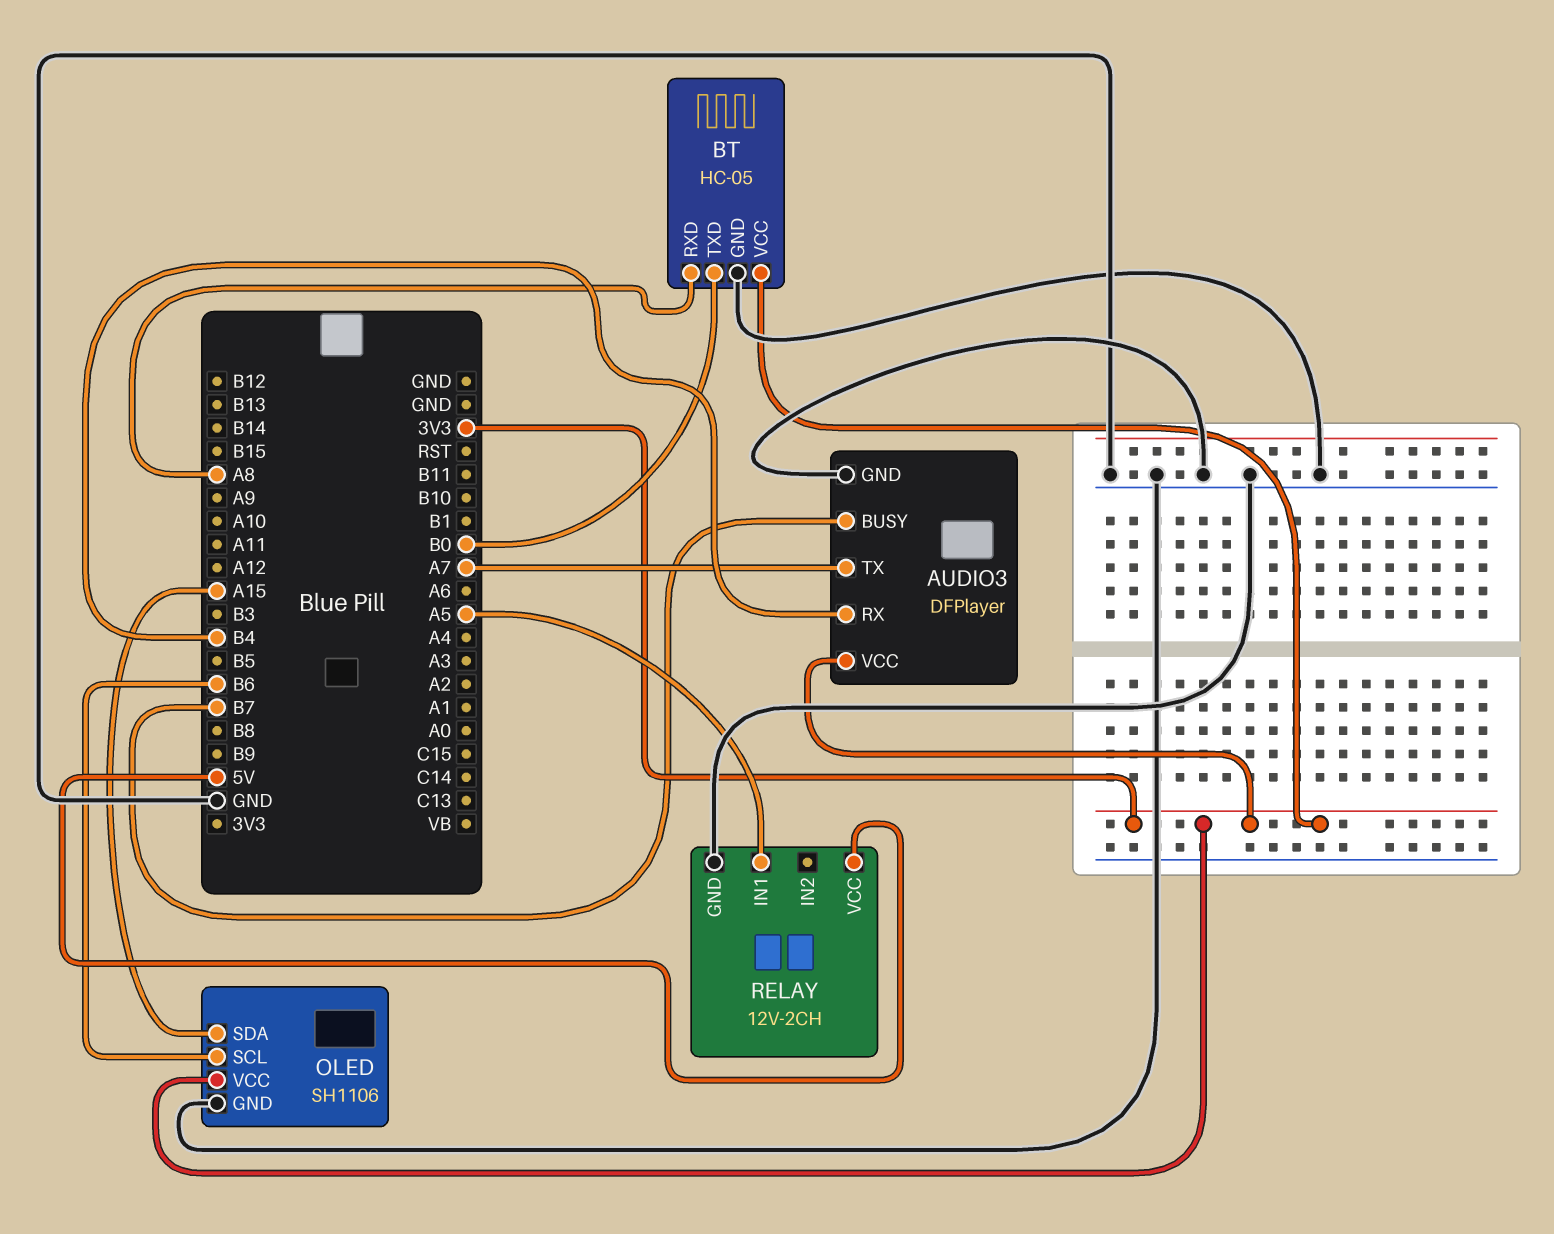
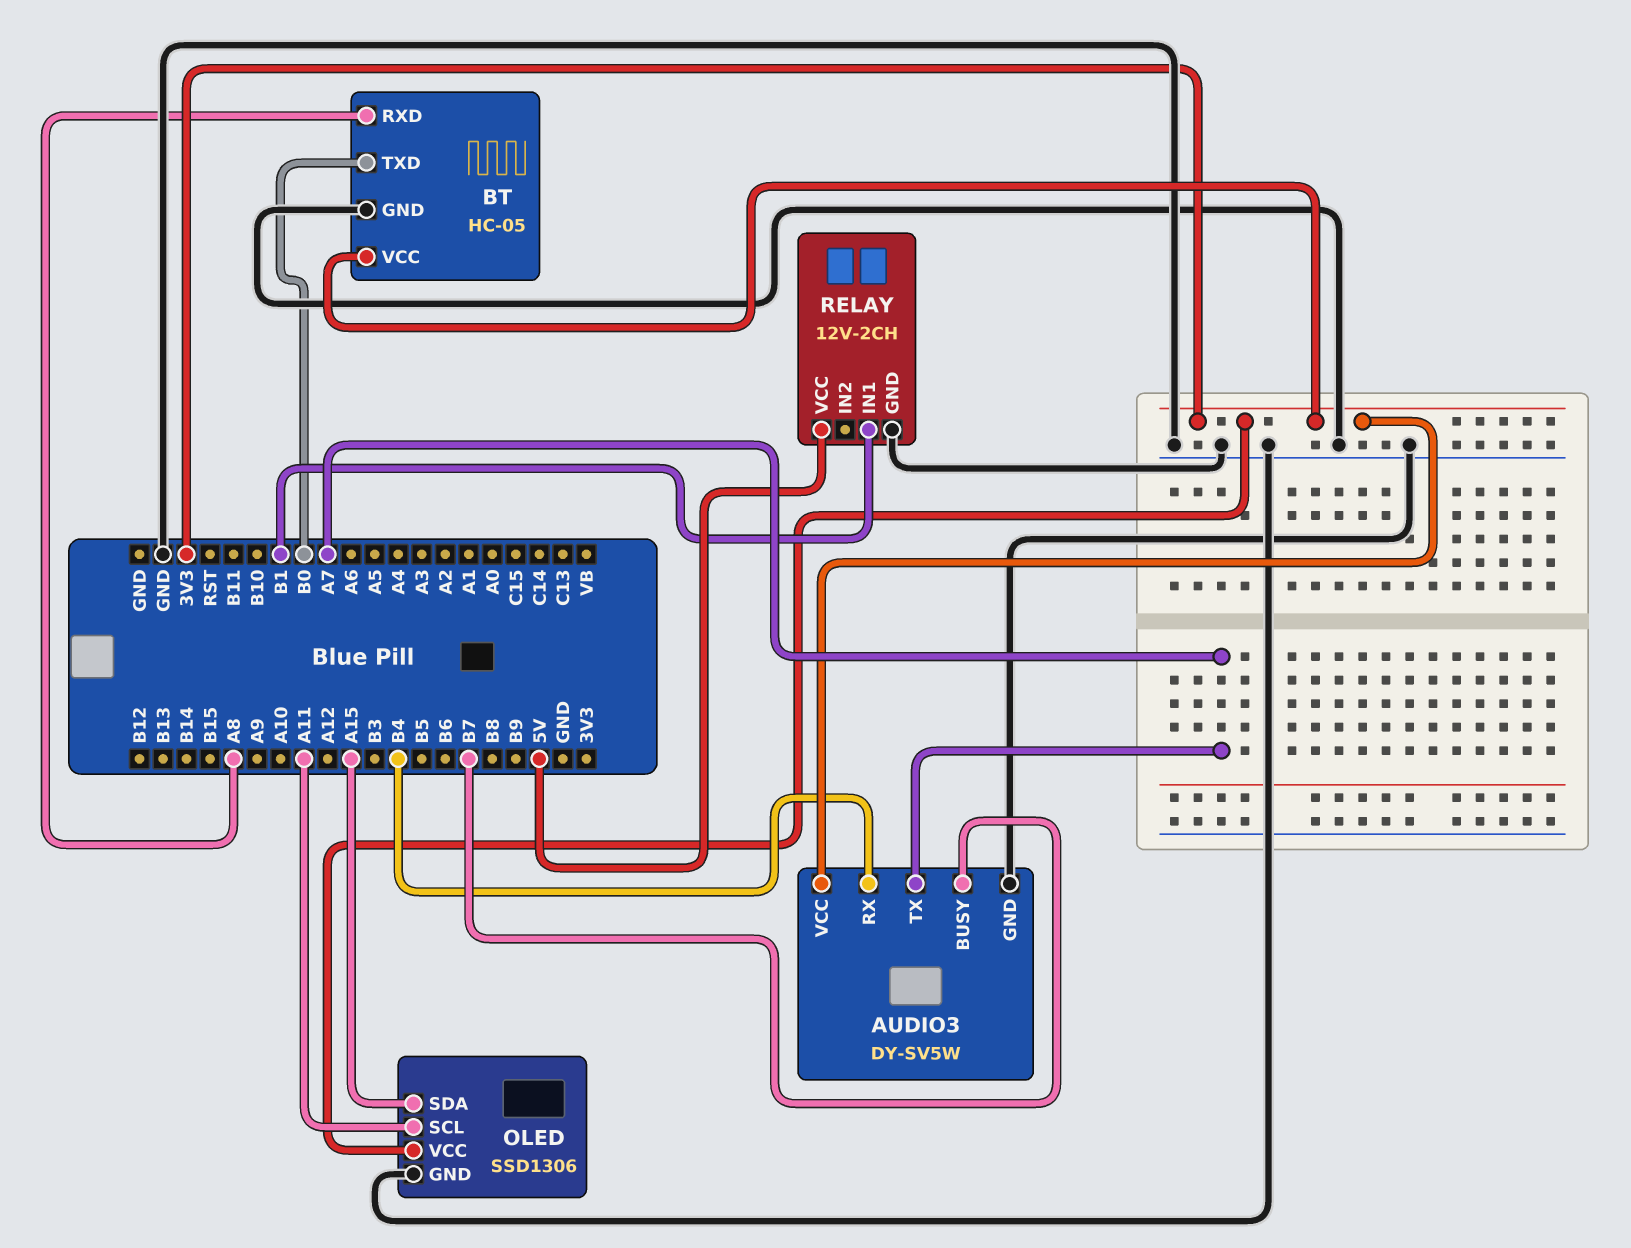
AUDIO3: DFPlayer -> DY-SV5W
OLED: SH1106 -> SSD1306
OLED pin SCL: B6 -> A11
RELAY pin IN1: A5 -> B1

